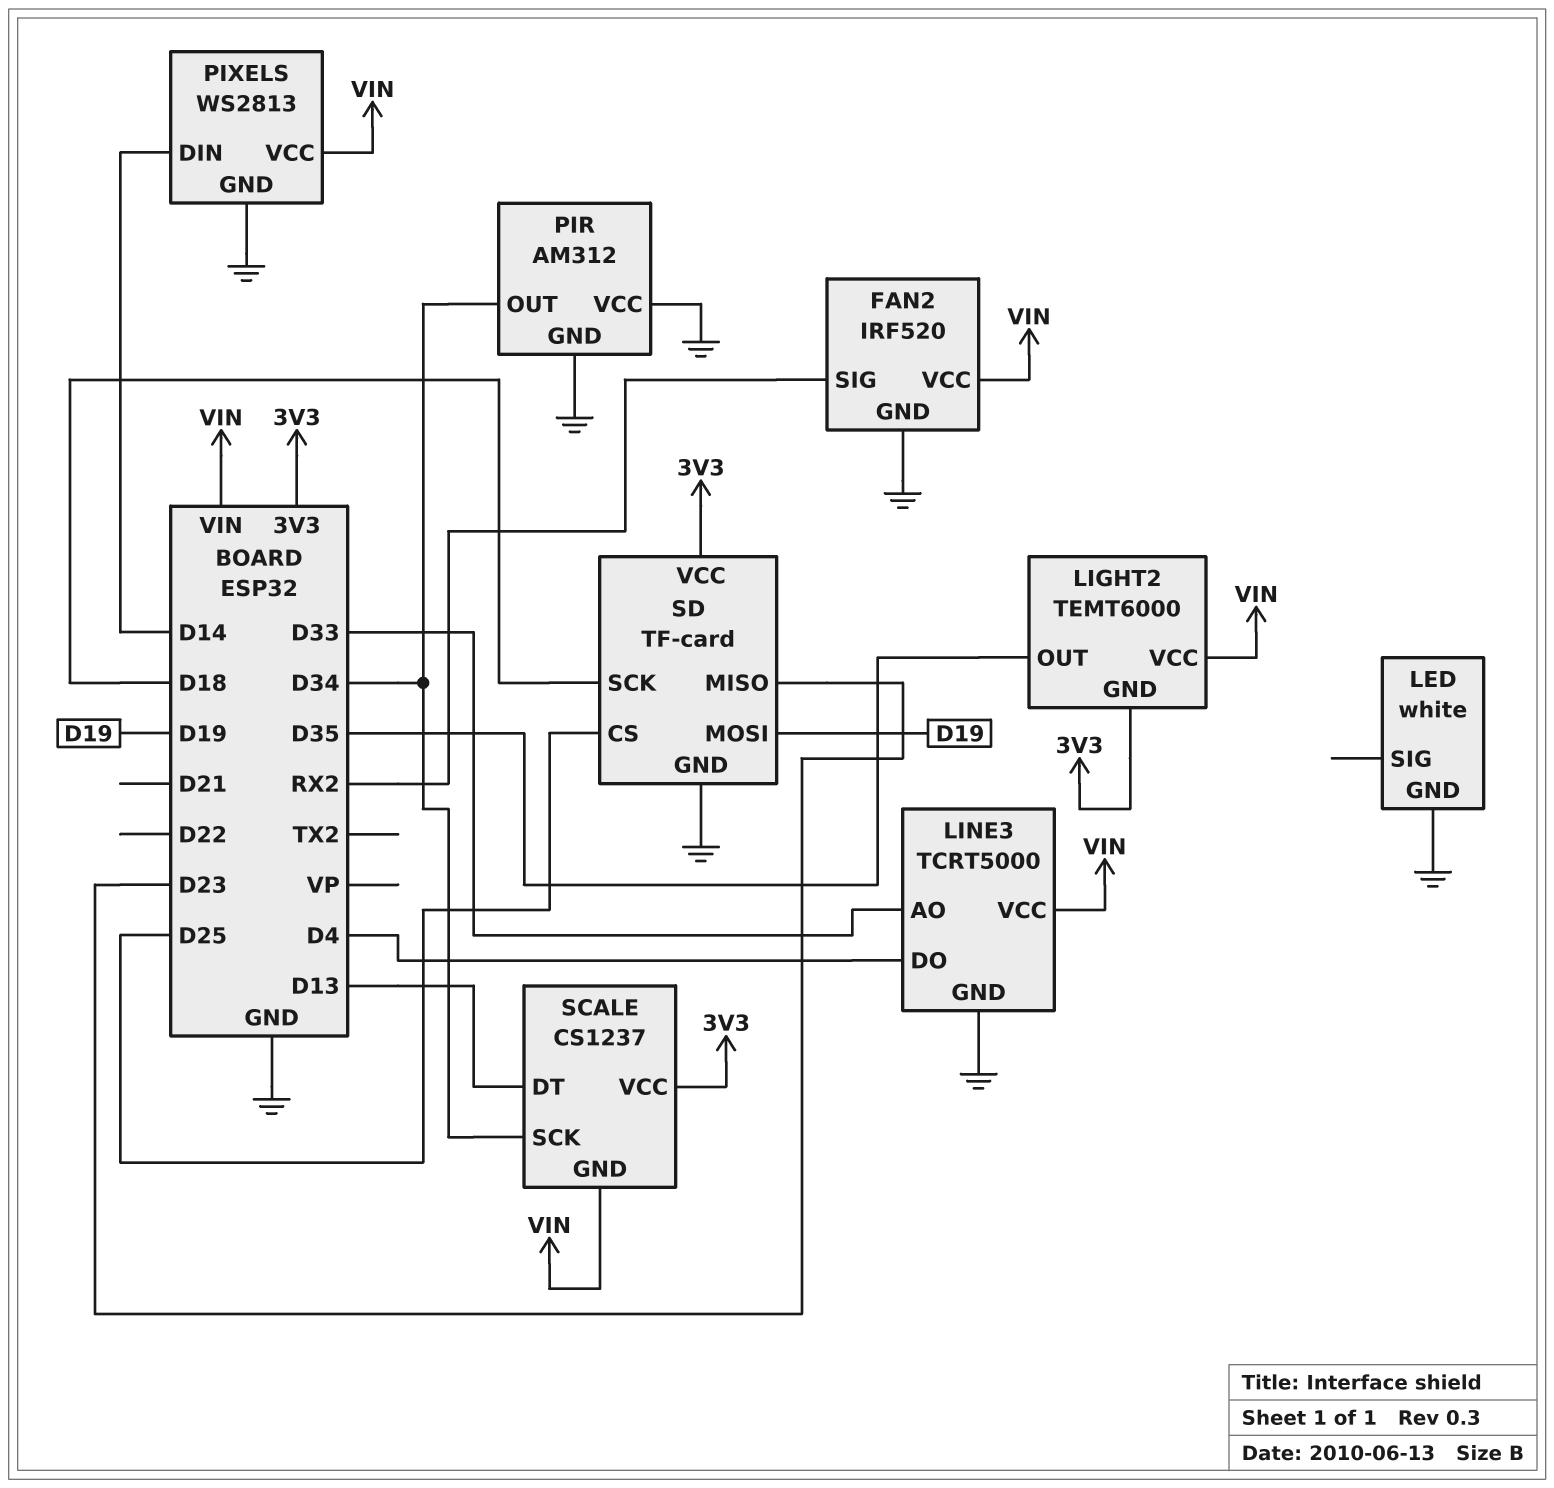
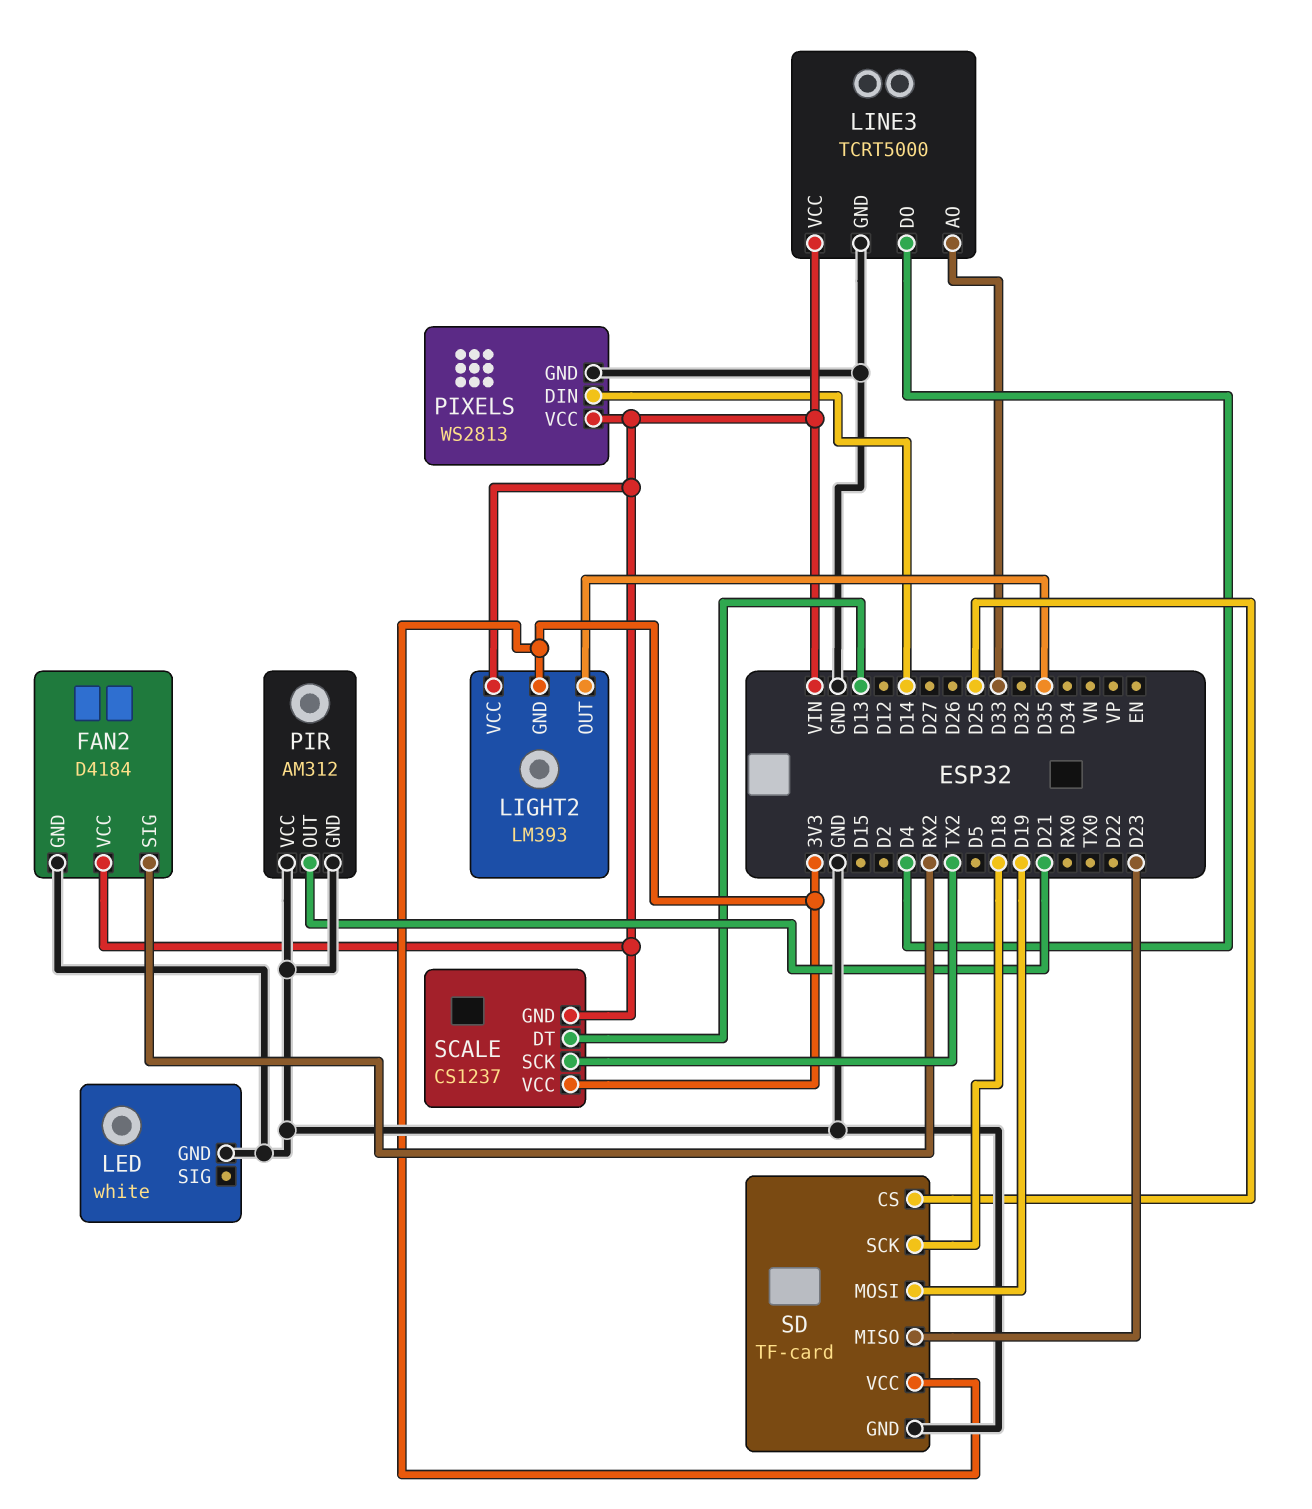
FAN2: IRF520 -> D4184
LIGHT2: TEMT6000 -> LM393
PIR pin OUT: D34 -> D21
SCALE pin SCK: D34 -> TX2

